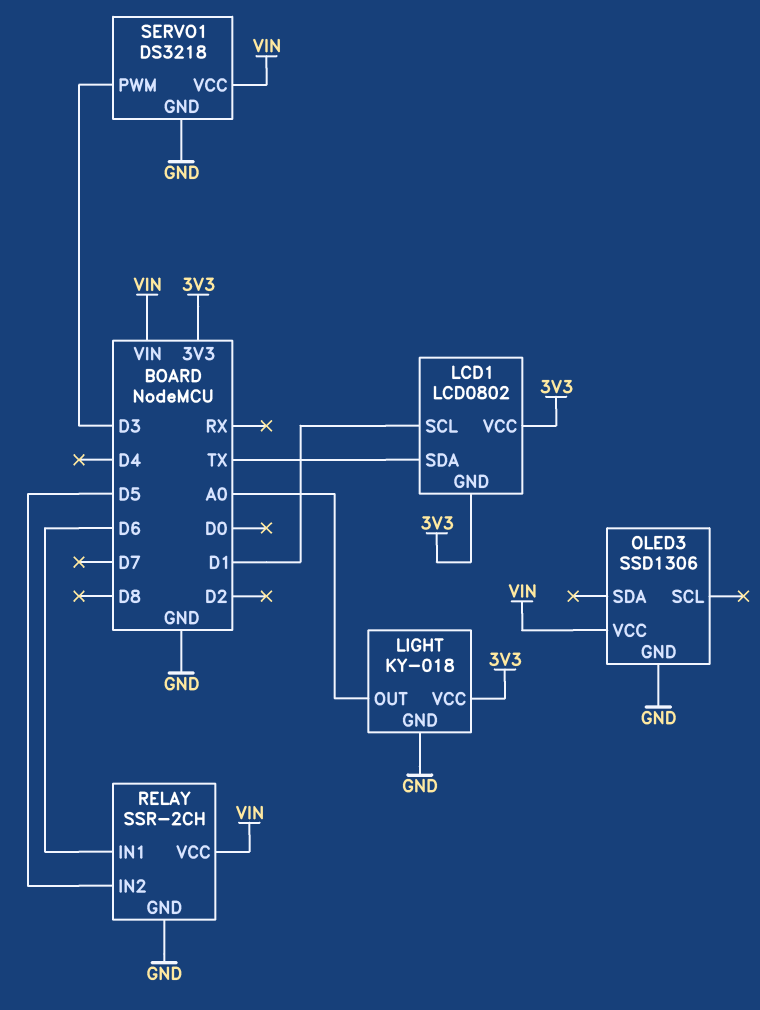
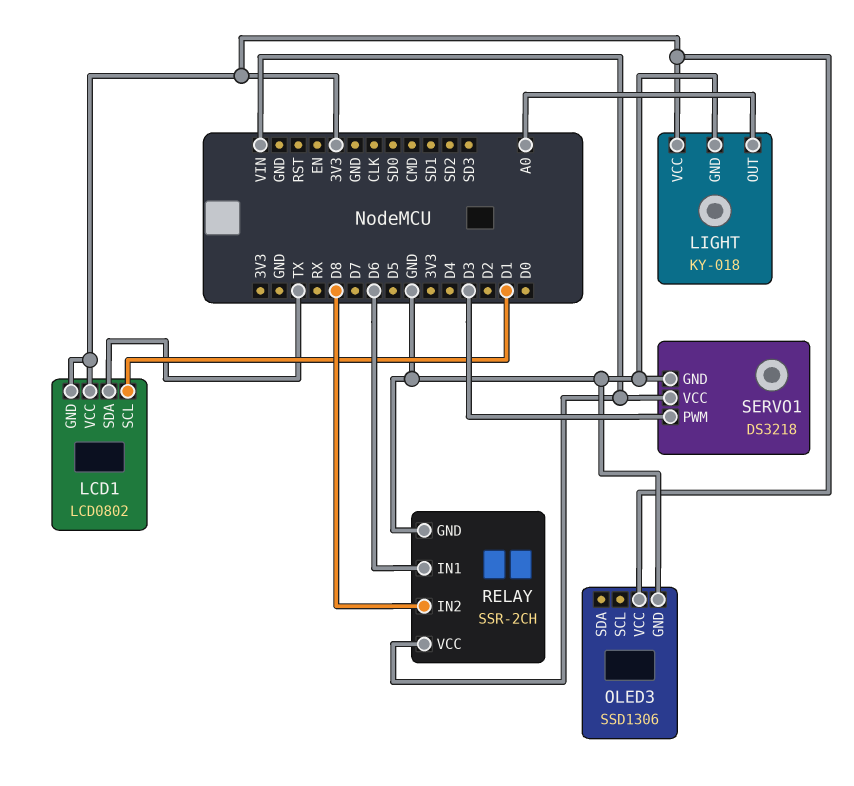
OLED3 pin VCC: VIN -> 3V3
RELAY pin IN2: D5 -> D8

